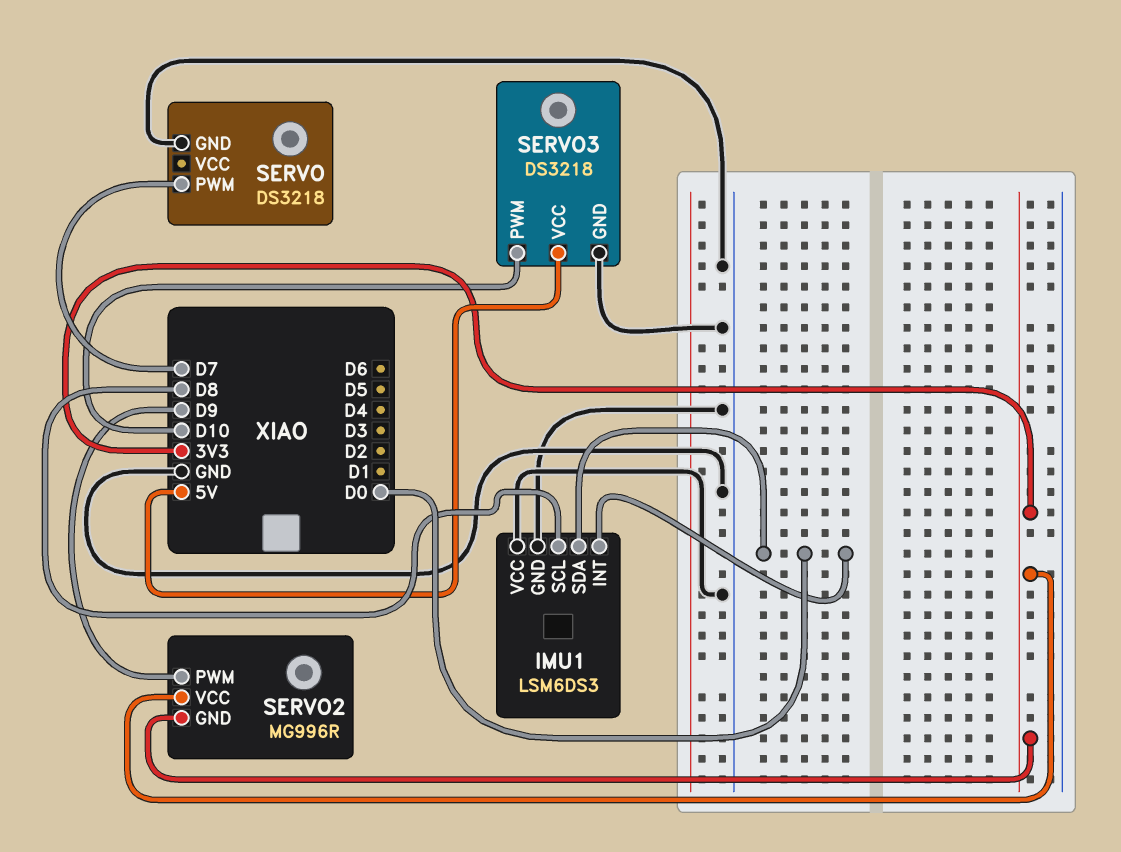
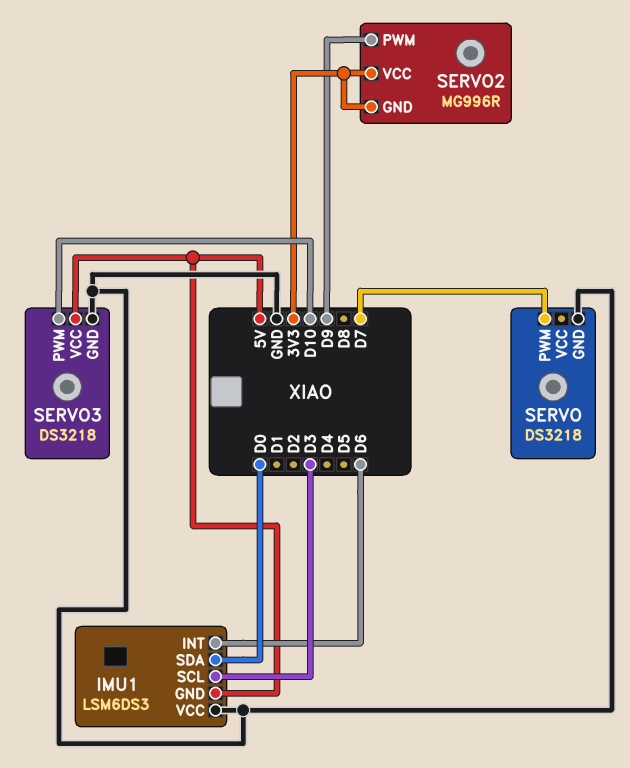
IMU1 pin GND: GND -> 5V
IMU1 pin INT: D0 -> D6
IMU1 pin SCL: D8 -> D3

